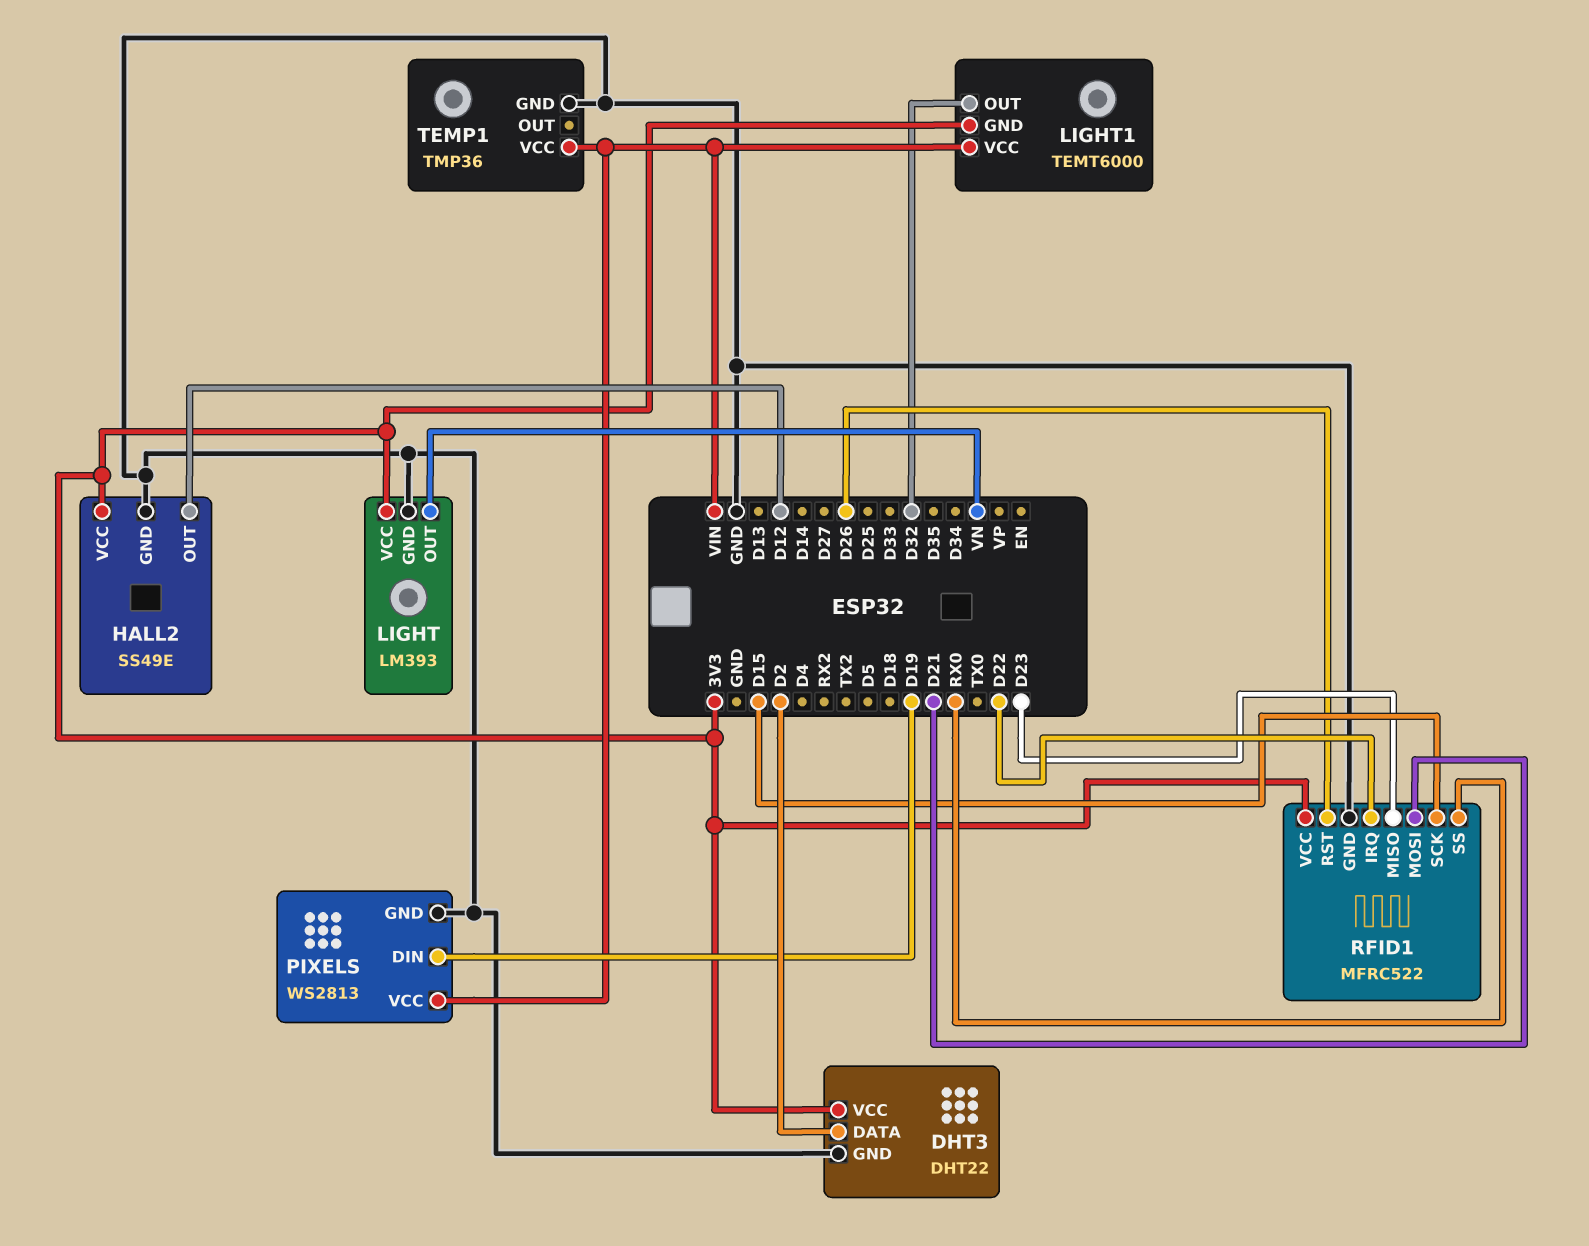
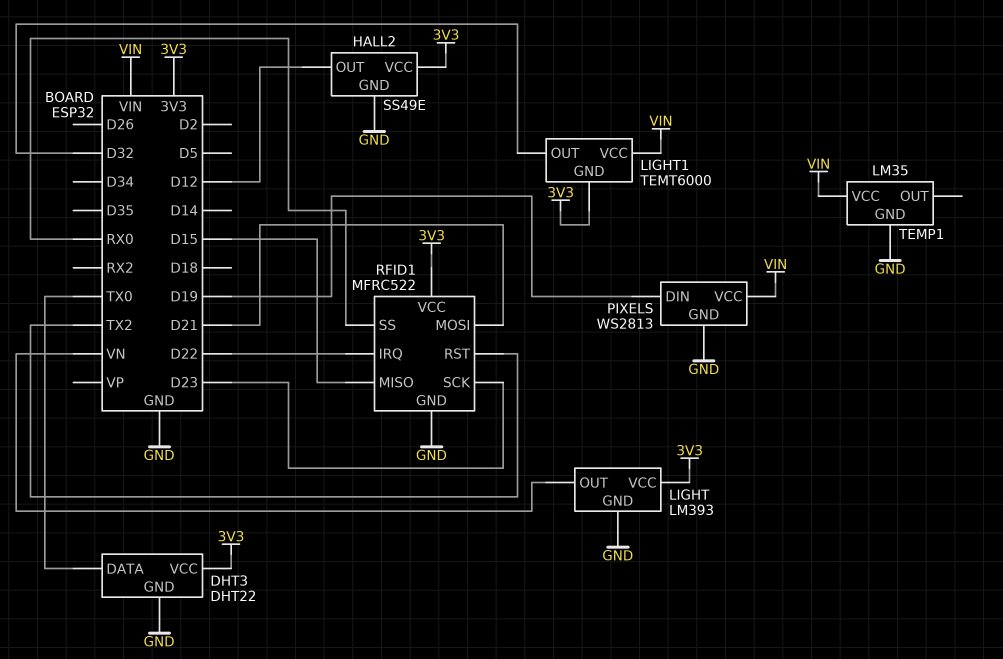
DHT3 pin DATA: D2 -> TX0
RFID1 pin MISO: D23 -> D15
RFID1 pin RST: D26 -> TX2
RFID1 pin SCK: D15 -> D23
TEMP1: TMP36 -> LM35

